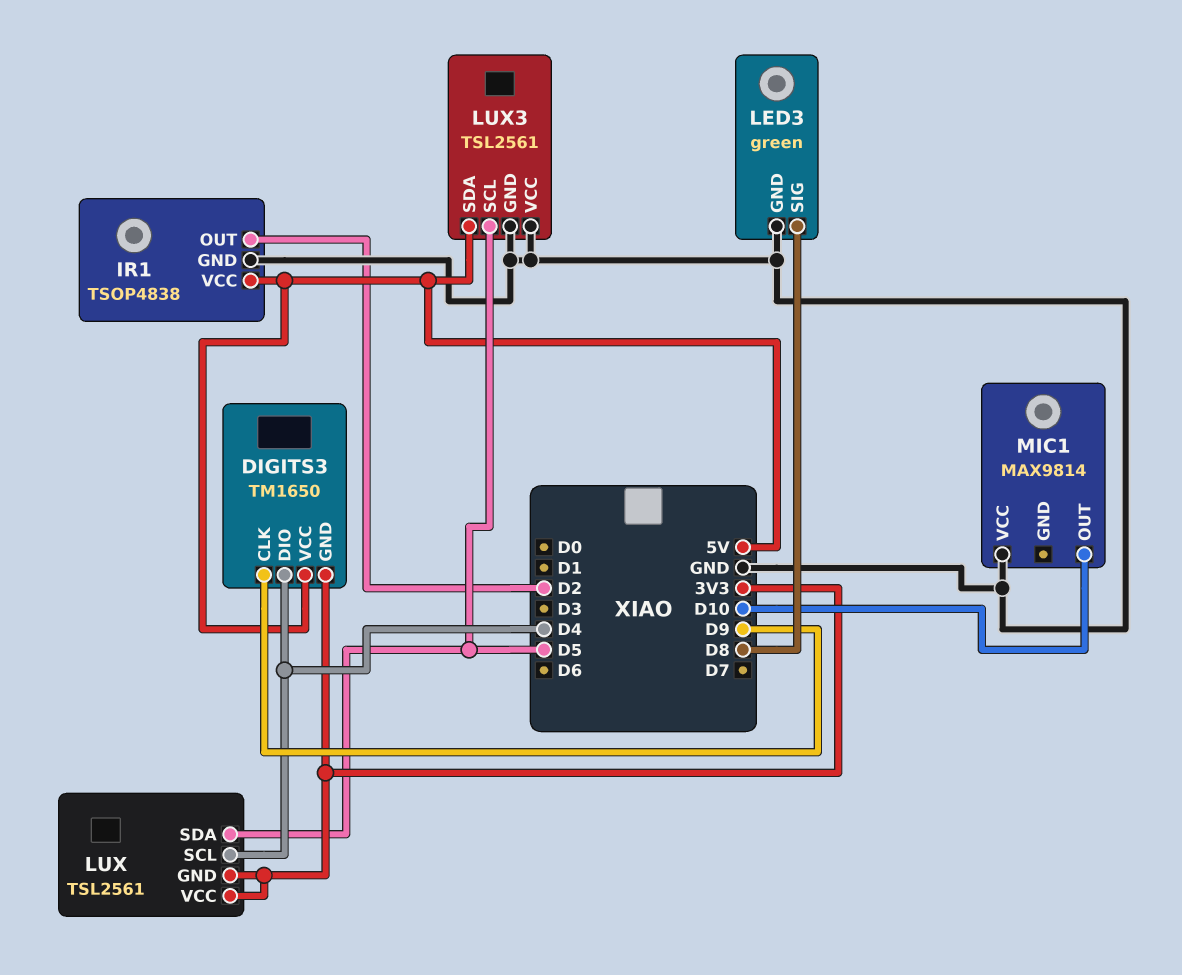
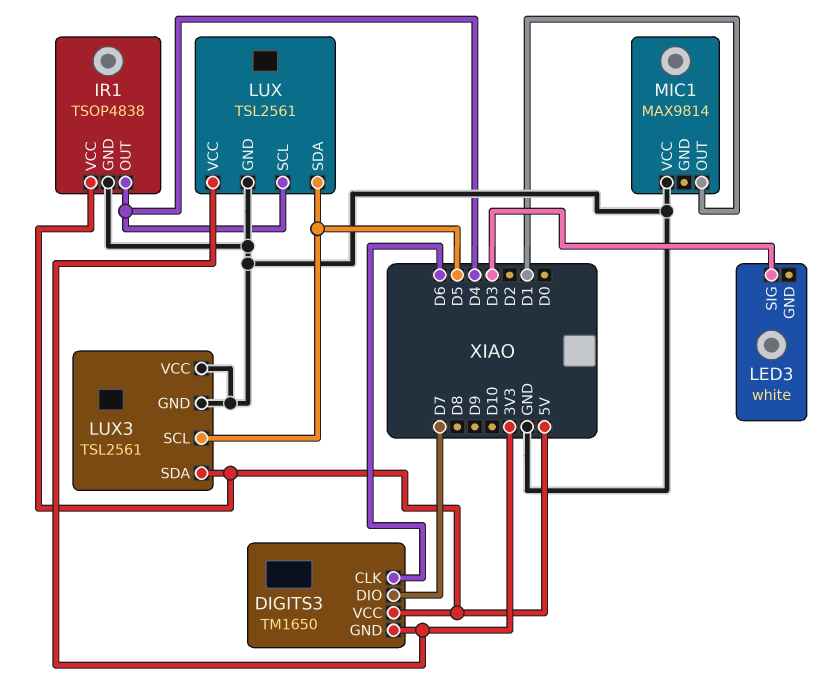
DIGITS3 pin CLK: D9 -> D6
DIGITS3 pin DIO: D4 -> D7
IR1 pin OUT: D2 -> D4
LED3: green -> white
LED3 pin GND: GND -> none
LED3 pin SIG: D8 -> D3
LUX pin GND: 3V3 -> GND
MIC1 pin OUT: D10 -> D1

